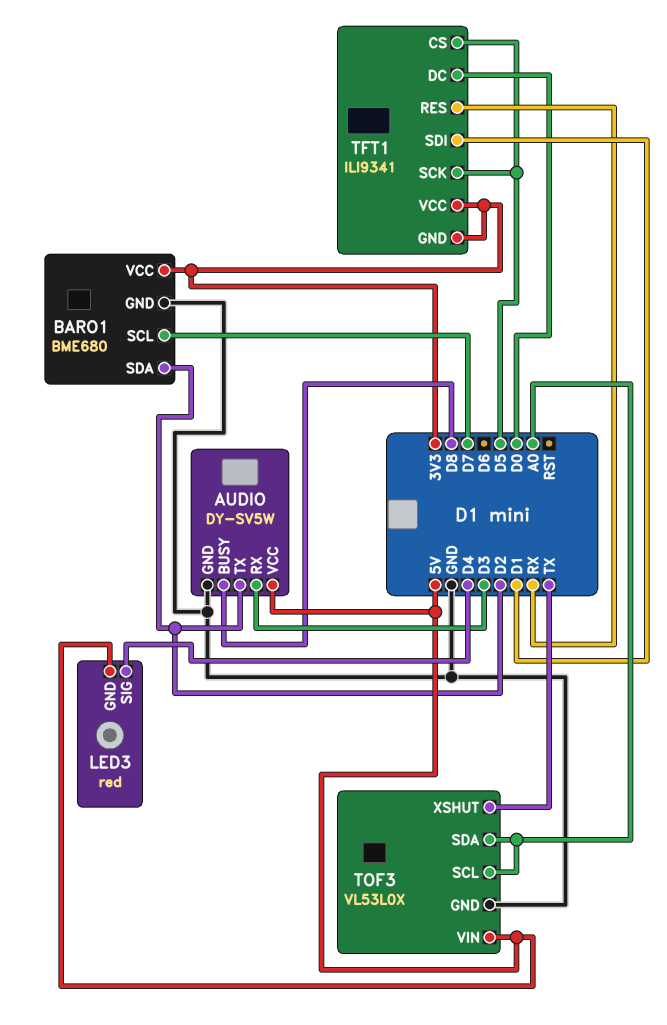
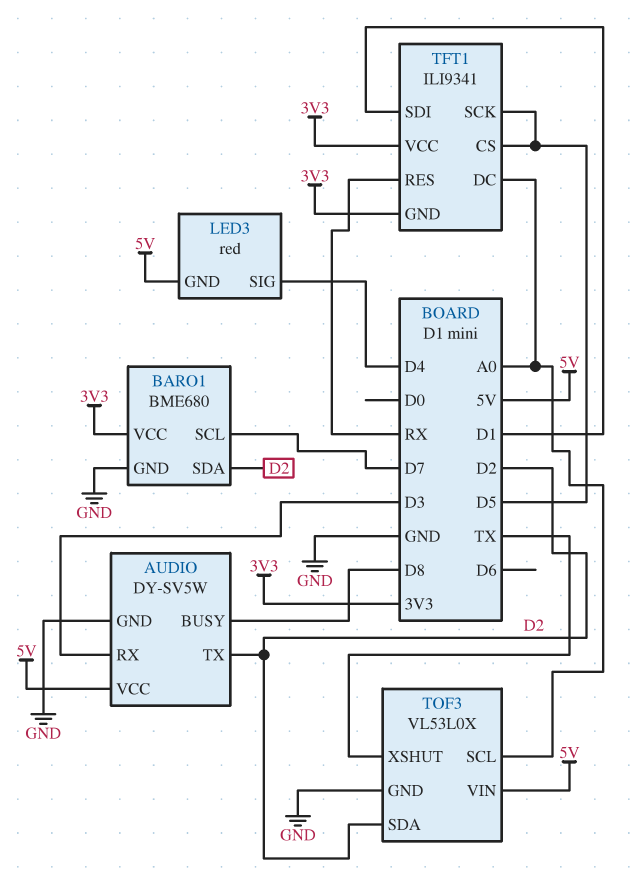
TFT1 pin DC: D0 -> A0
TOF3 pin SDA: A0 -> D2

